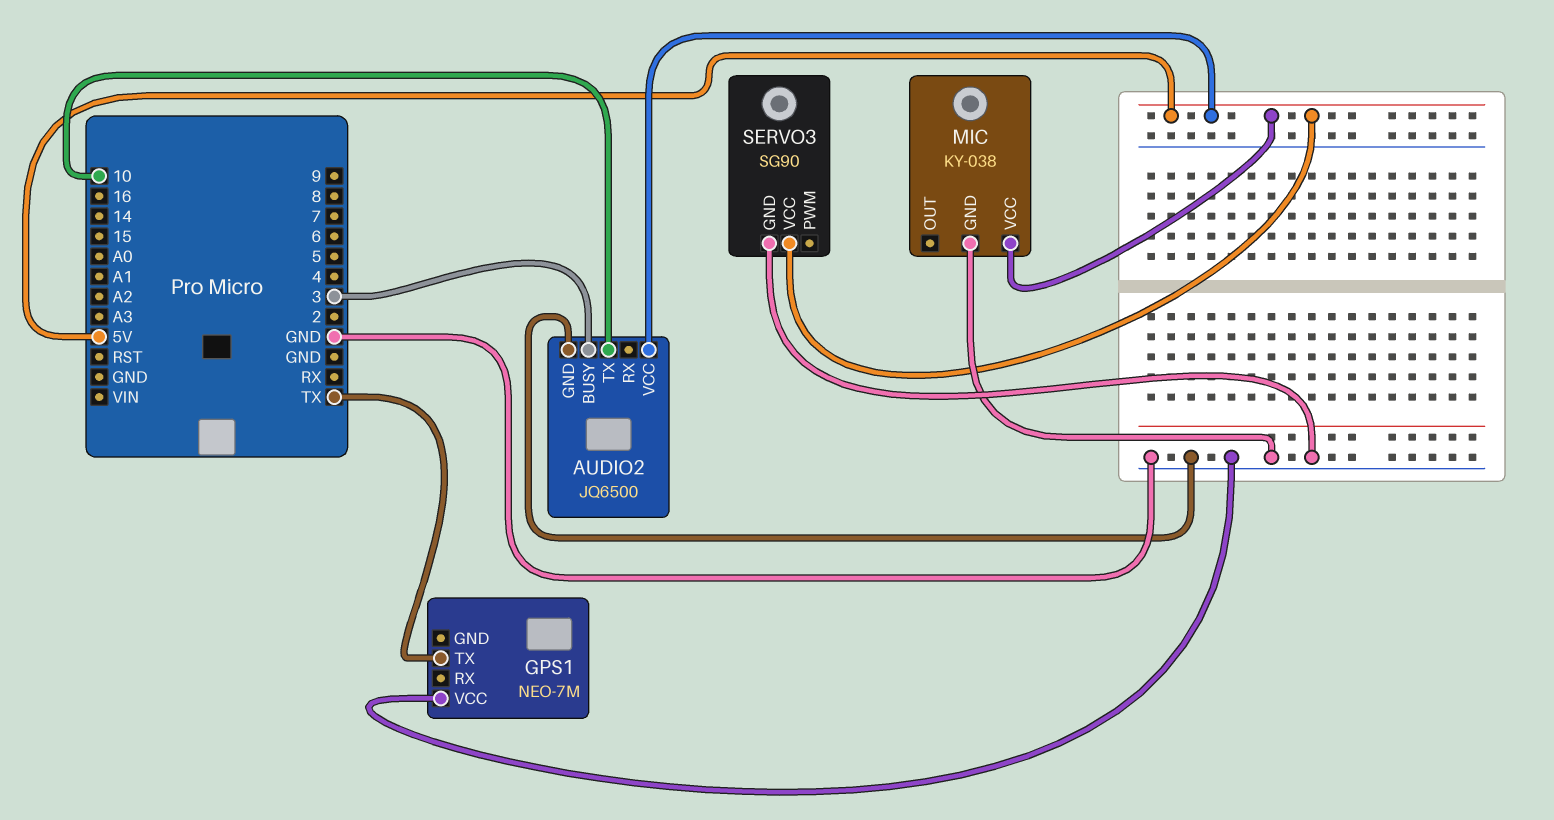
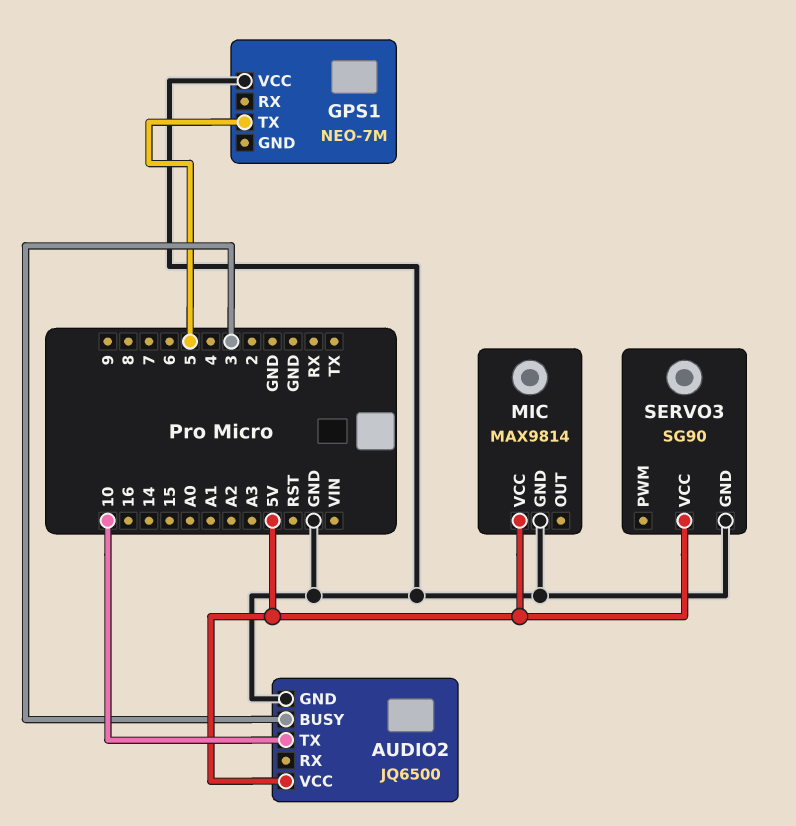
GPS1 pin TX: TX -> 5
MIC: KY-038 -> MAX9814

